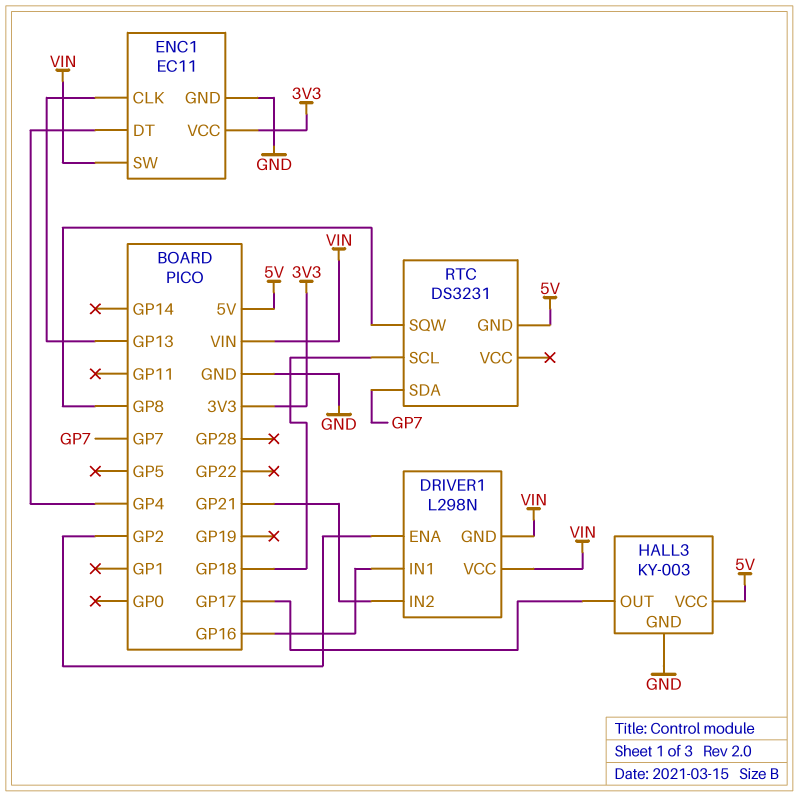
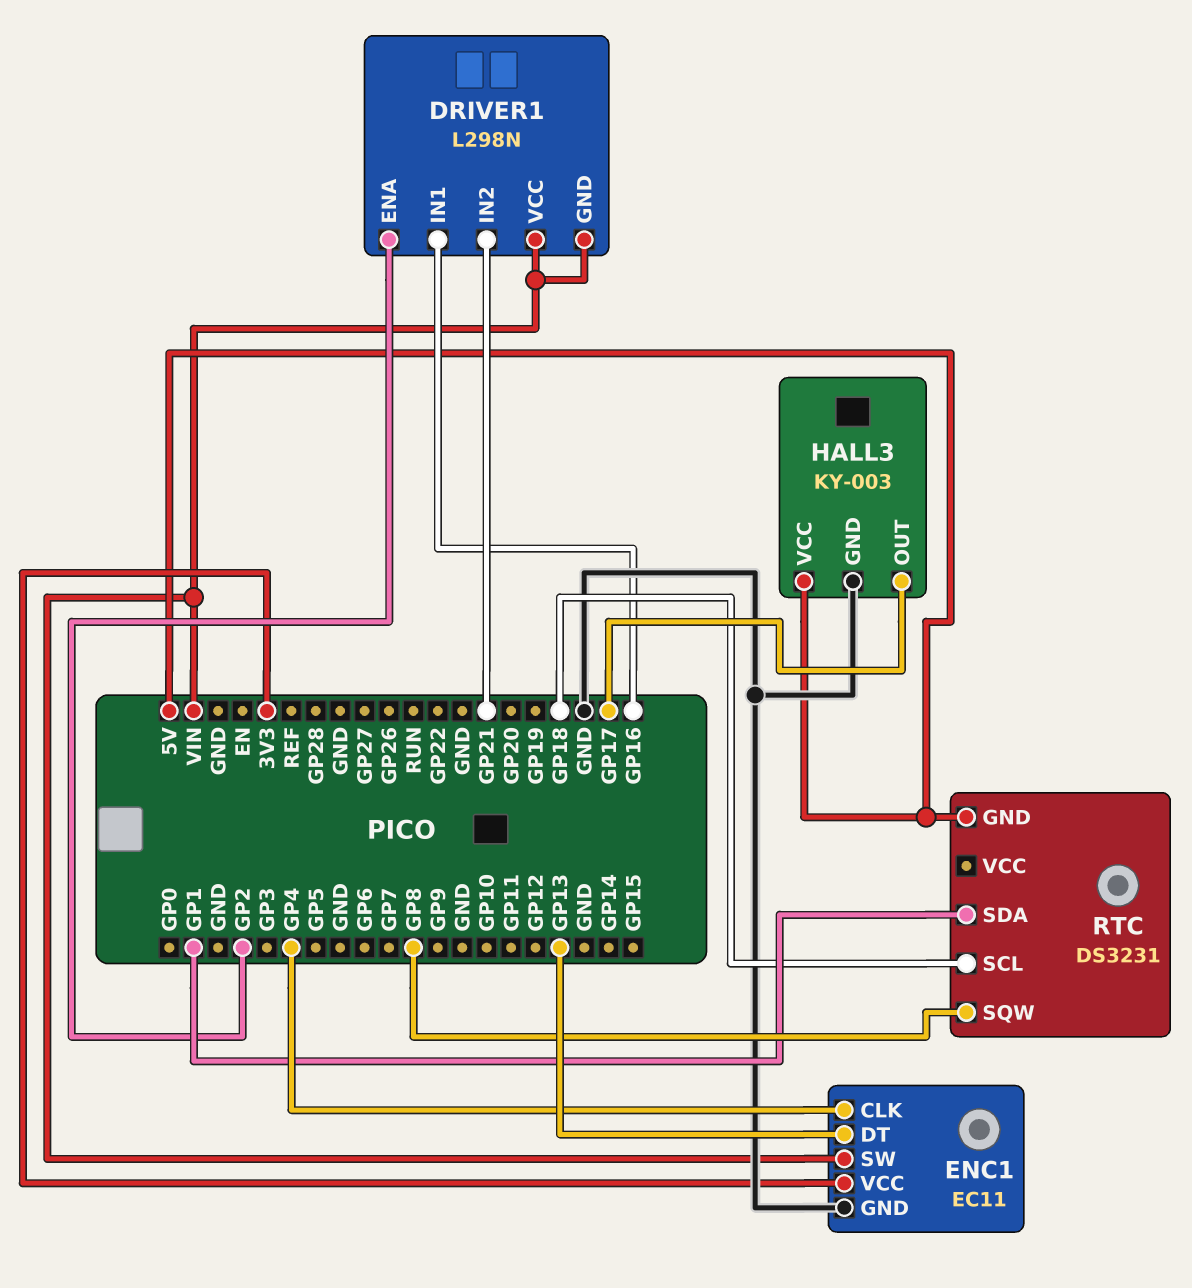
ENC1 pin CLK: GP13 -> GP4
ENC1 pin DT: GP4 -> GP13
RTC pin SDA: GP7 -> GP1

